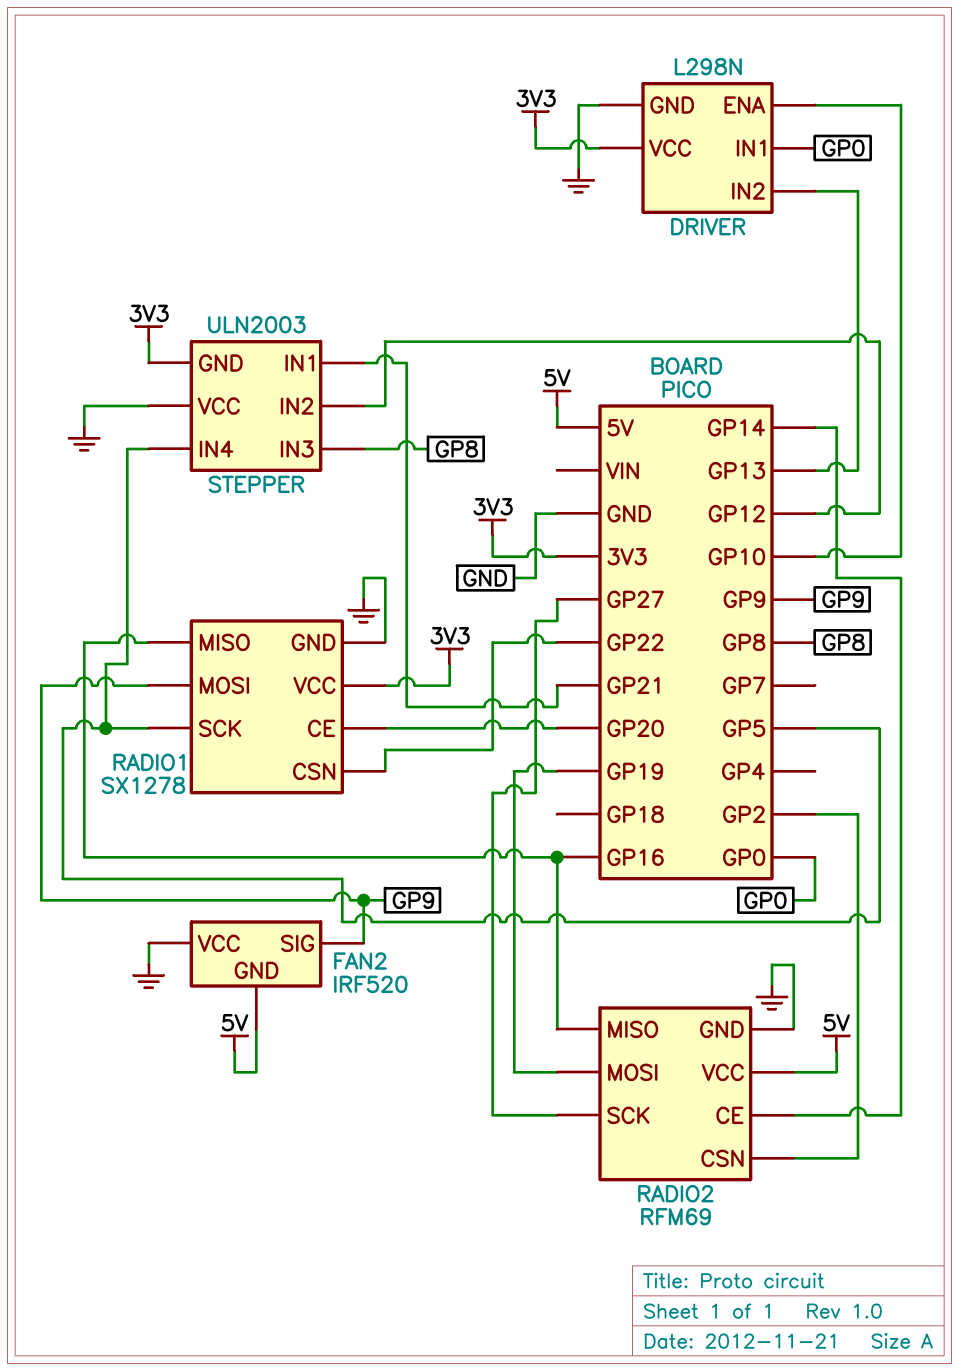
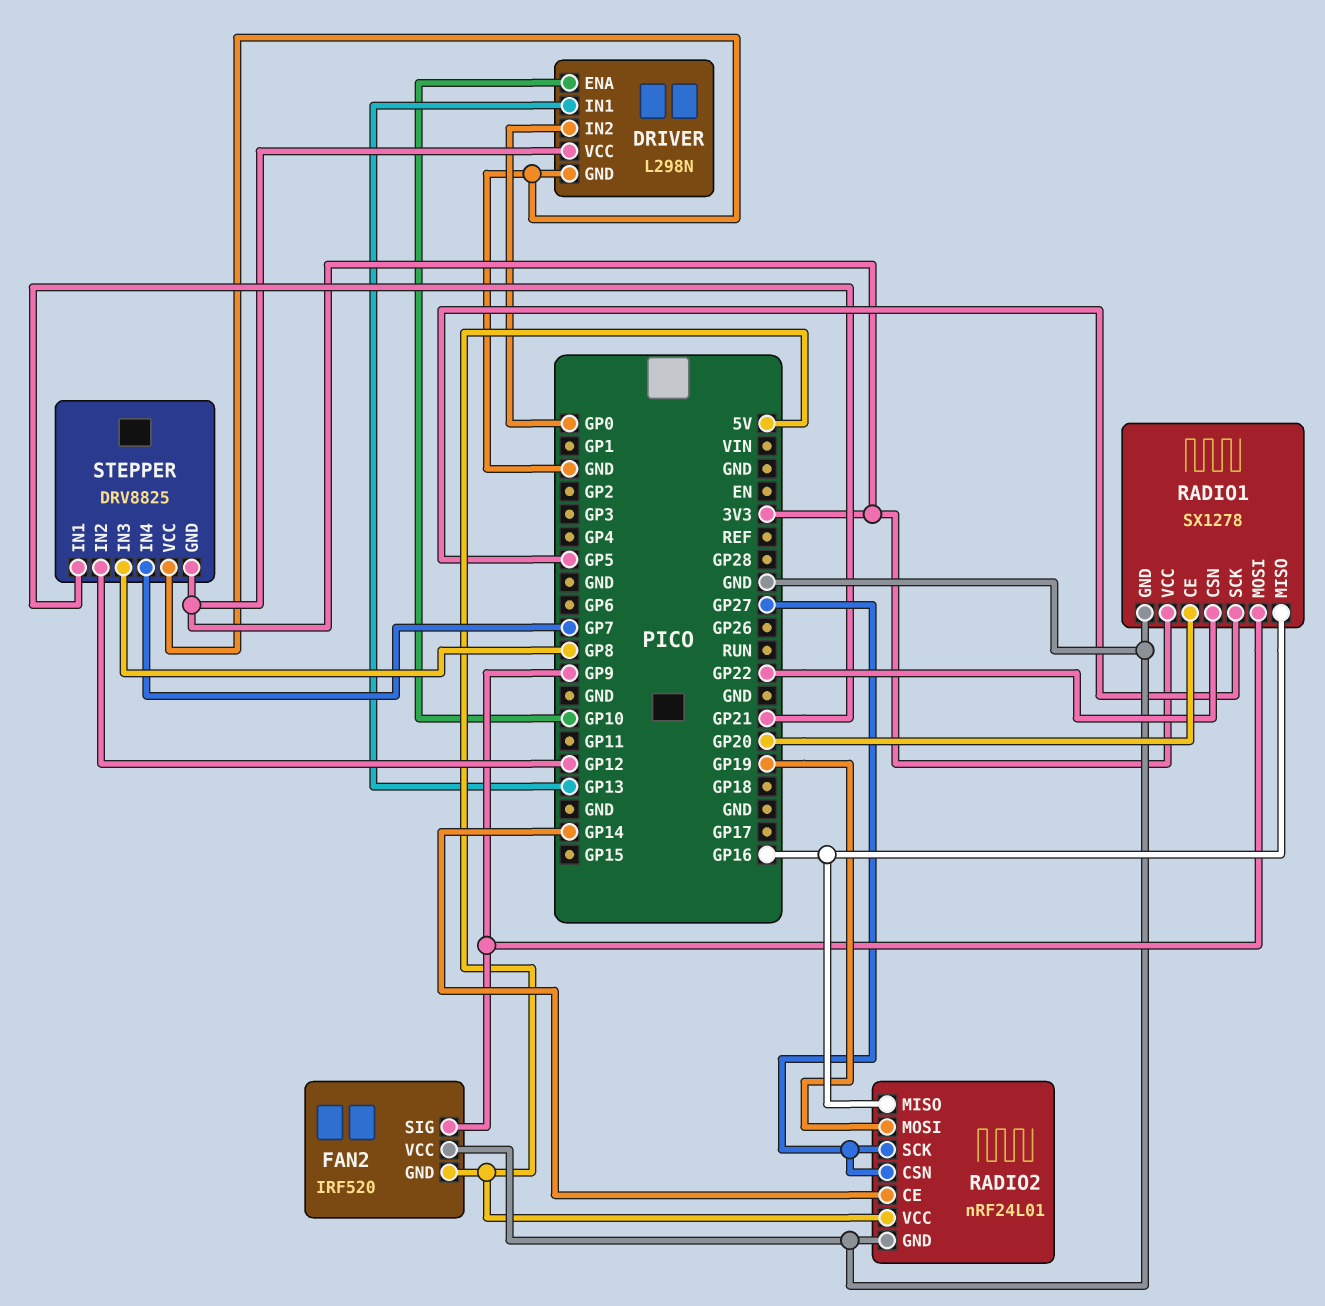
DRIVER pin IN1: GP0 -> GP13
DRIVER pin IN2: GP13 -> GP0
RADIO2: RFM69 -> nRF24L01
RADIO2 pin CSN: GP2 -> GP27
STEPPER: ULN2003 -> DRV8825
STEPPER pin IN4: GP5 -> GP7

